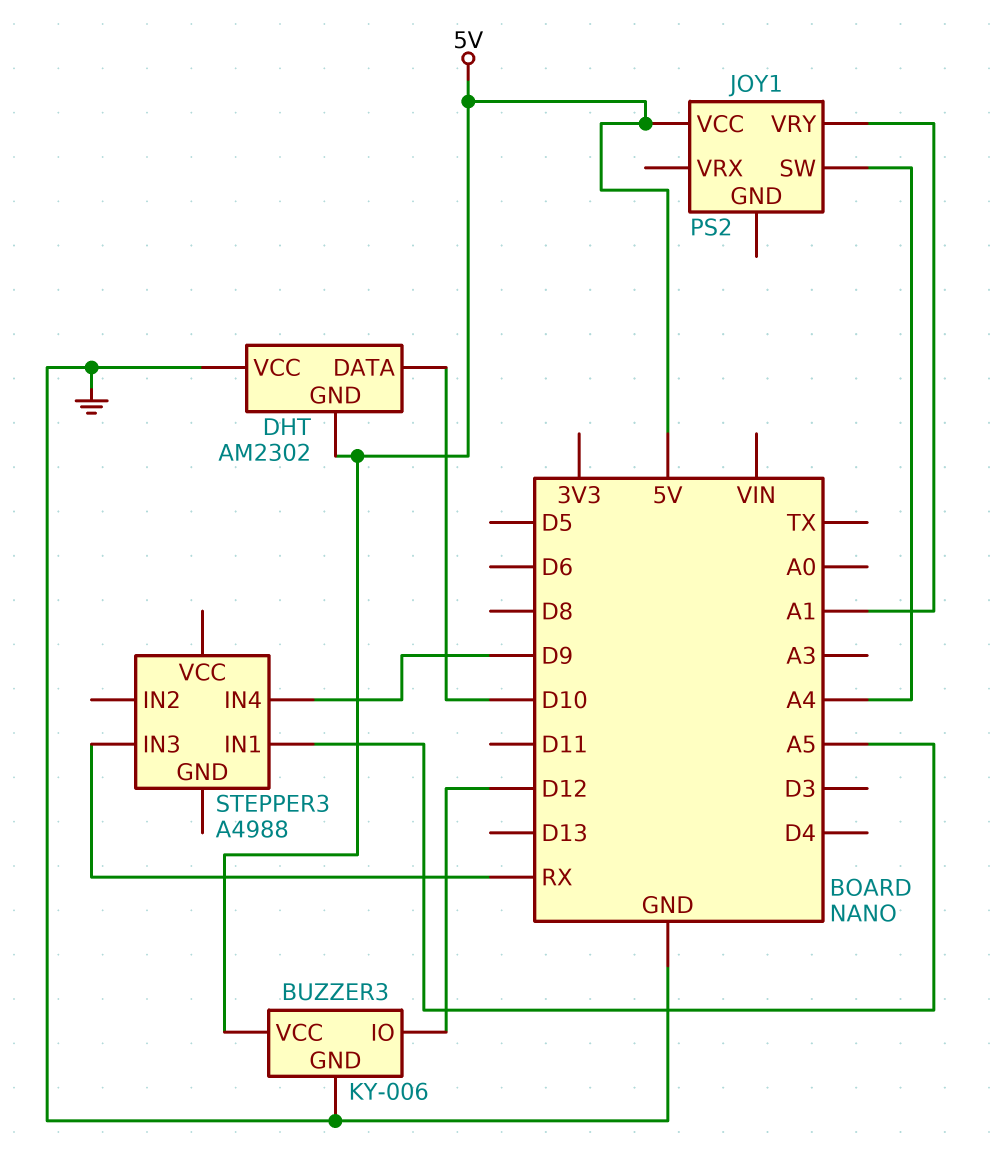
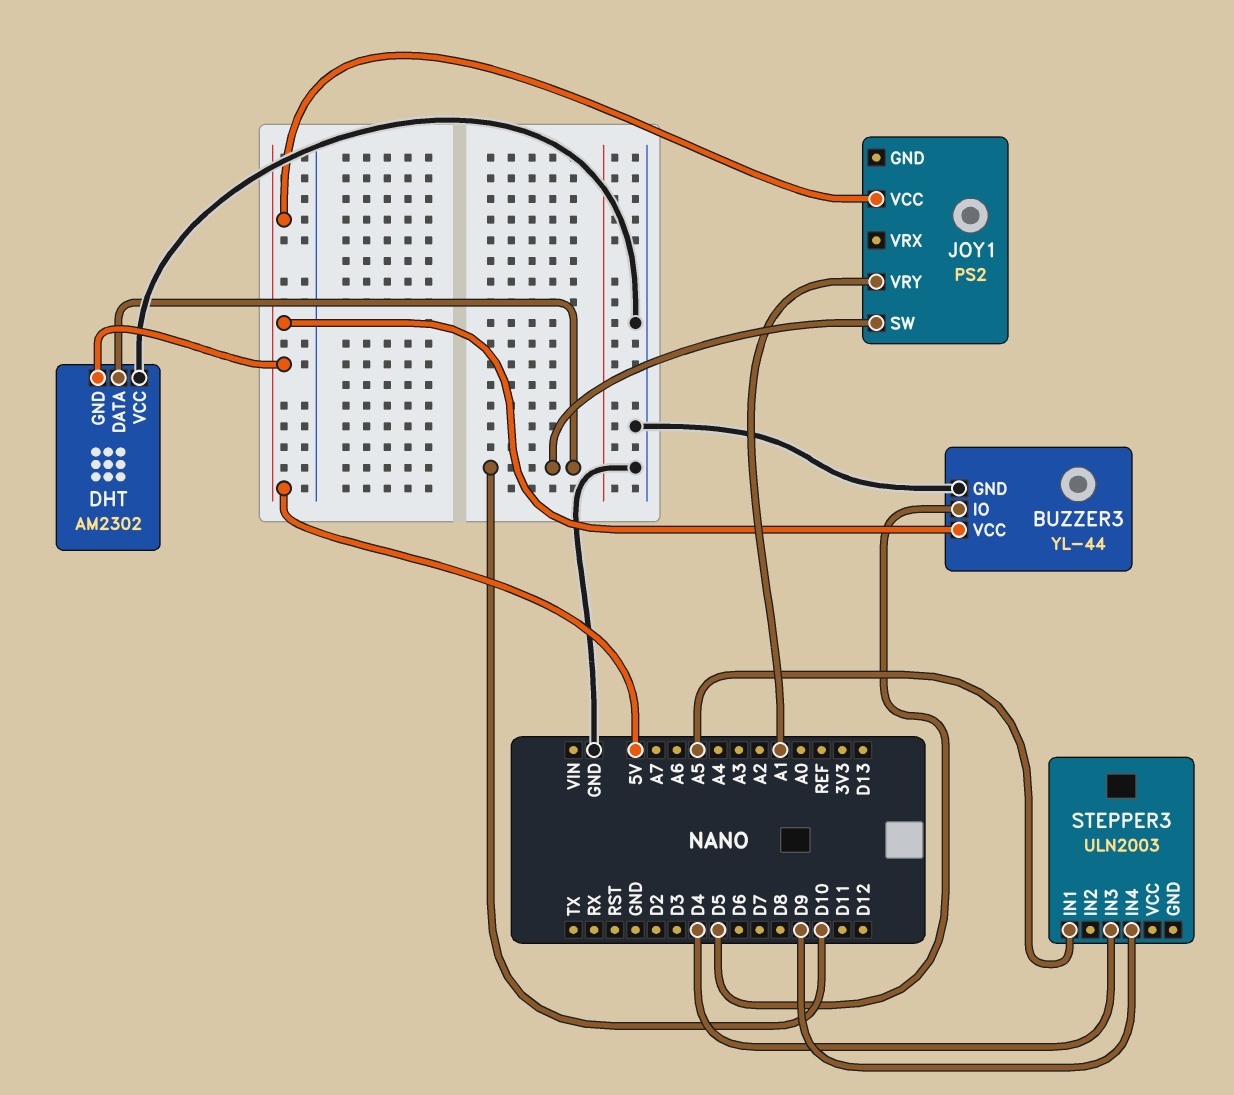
BUZZER3: KY-006 -> YL-44
BUZZER3 pin IO: D12 -> D5
JOY1 pin SW: A4 -> D10
STEPPER3: A4988 -> ULN2003
STEPPER3 pin IN3: RX -> D4

